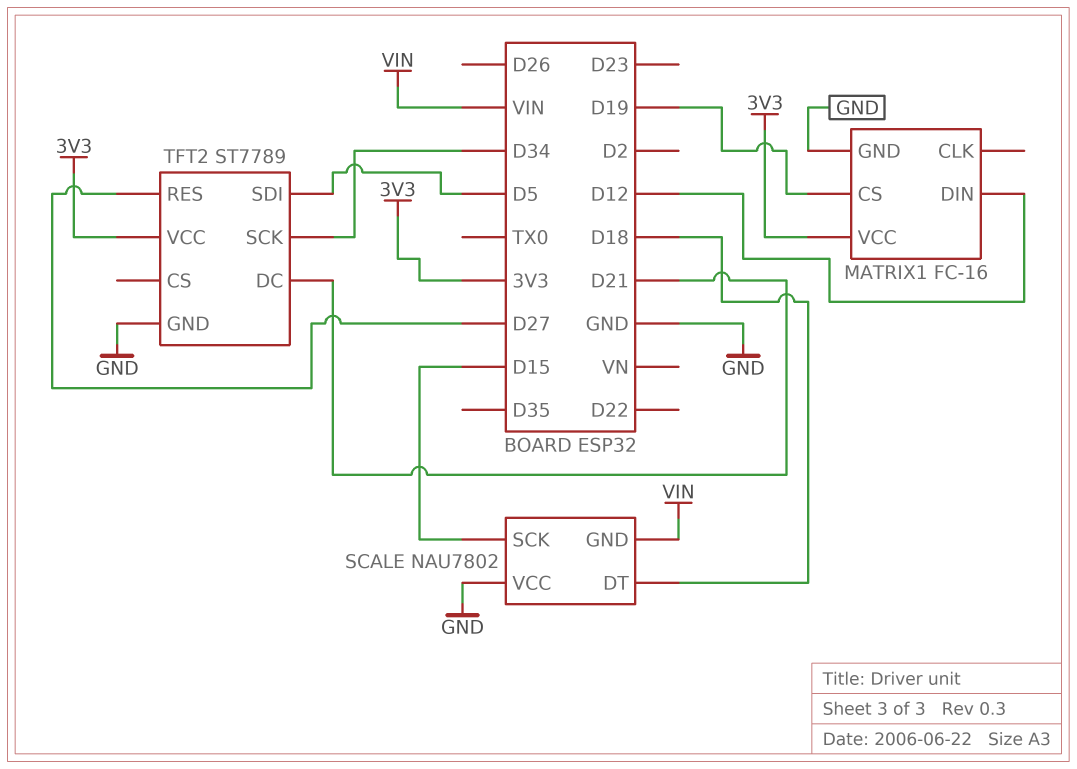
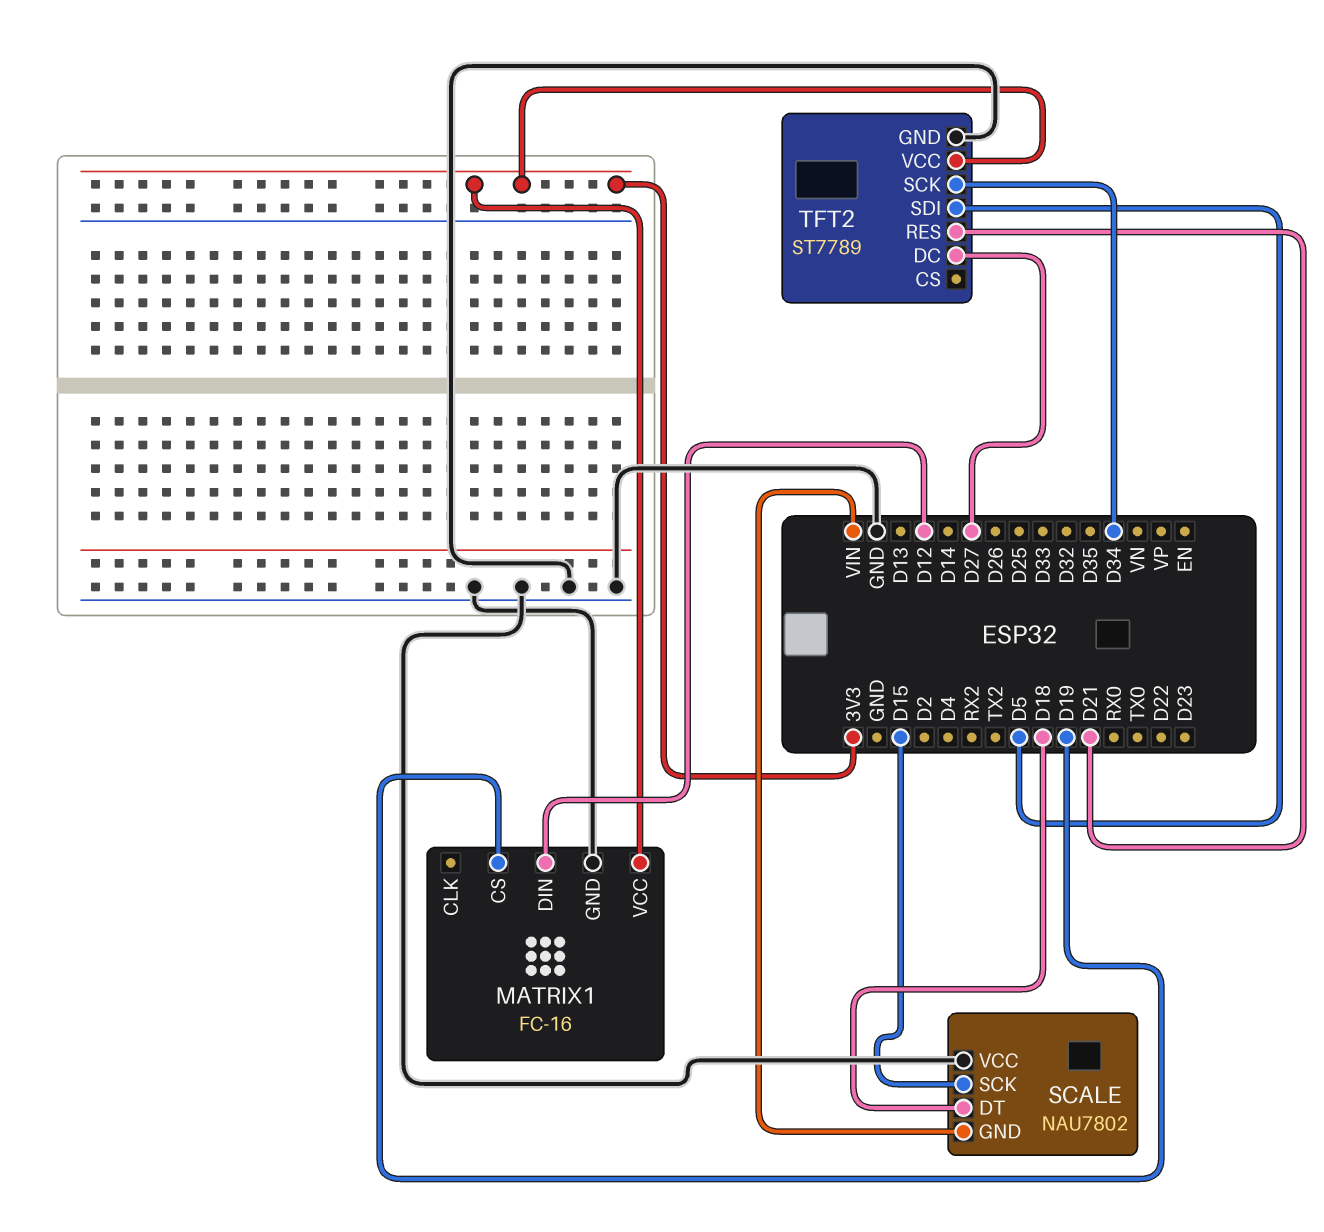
TFT2 pin DC: D21 -> D27
TFT2 pin RES: D27 -> D21

